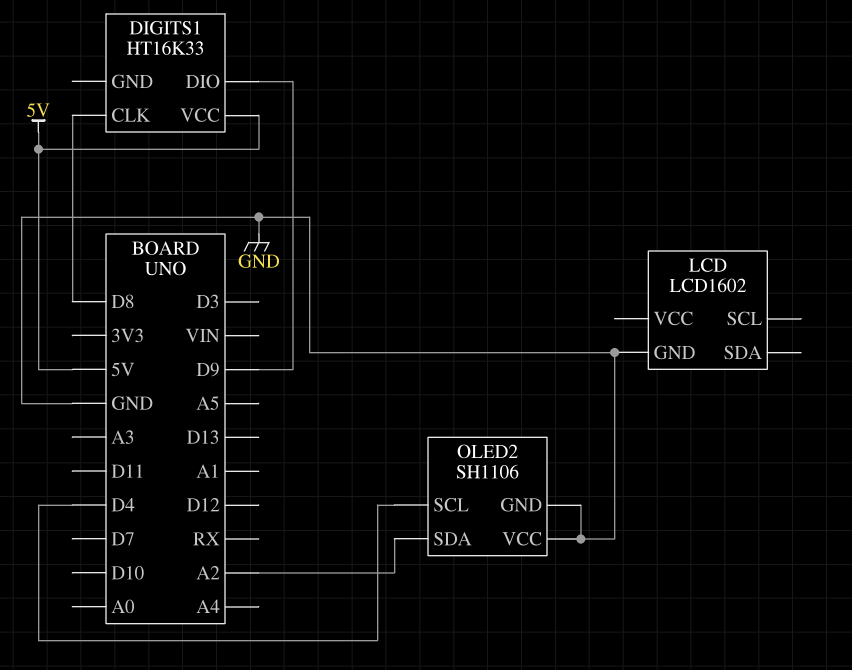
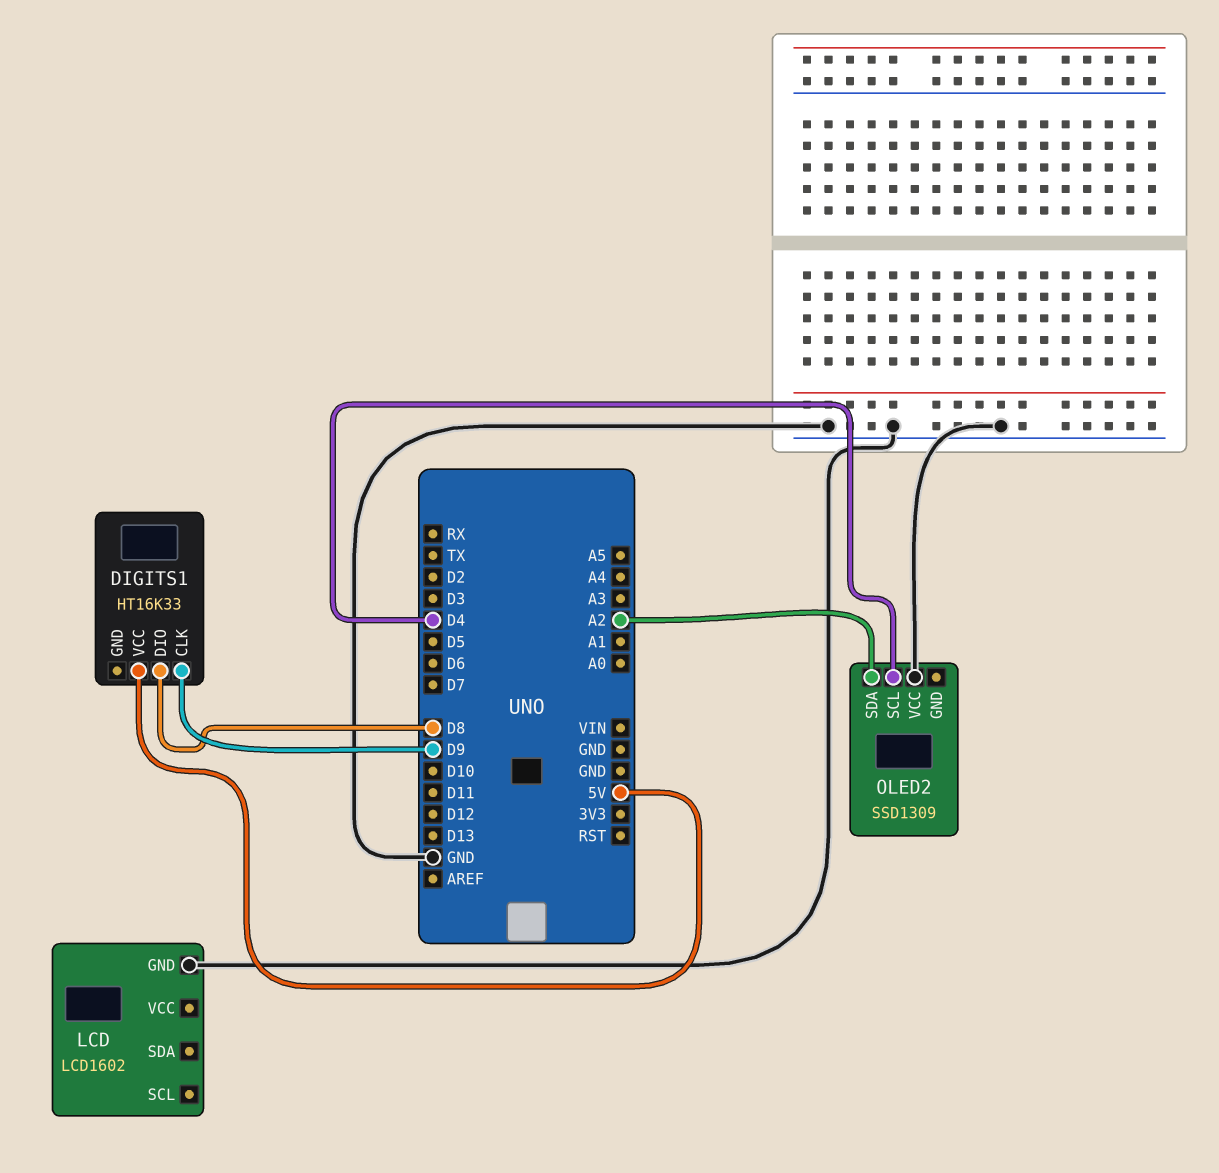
DIGITS1 pin CLK: D8 -> D9
DIGITS1 pin DIO: D9 -> D8
OLED2: SH1106 -> SSD1309
OLED2 pin GND: GND -> none

